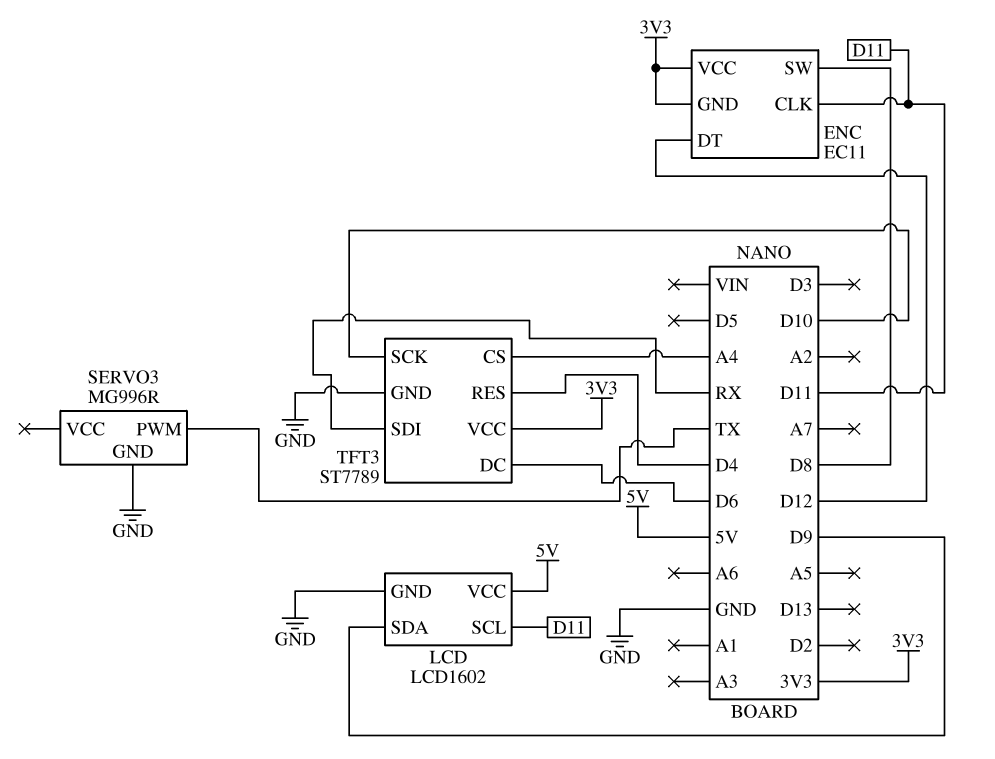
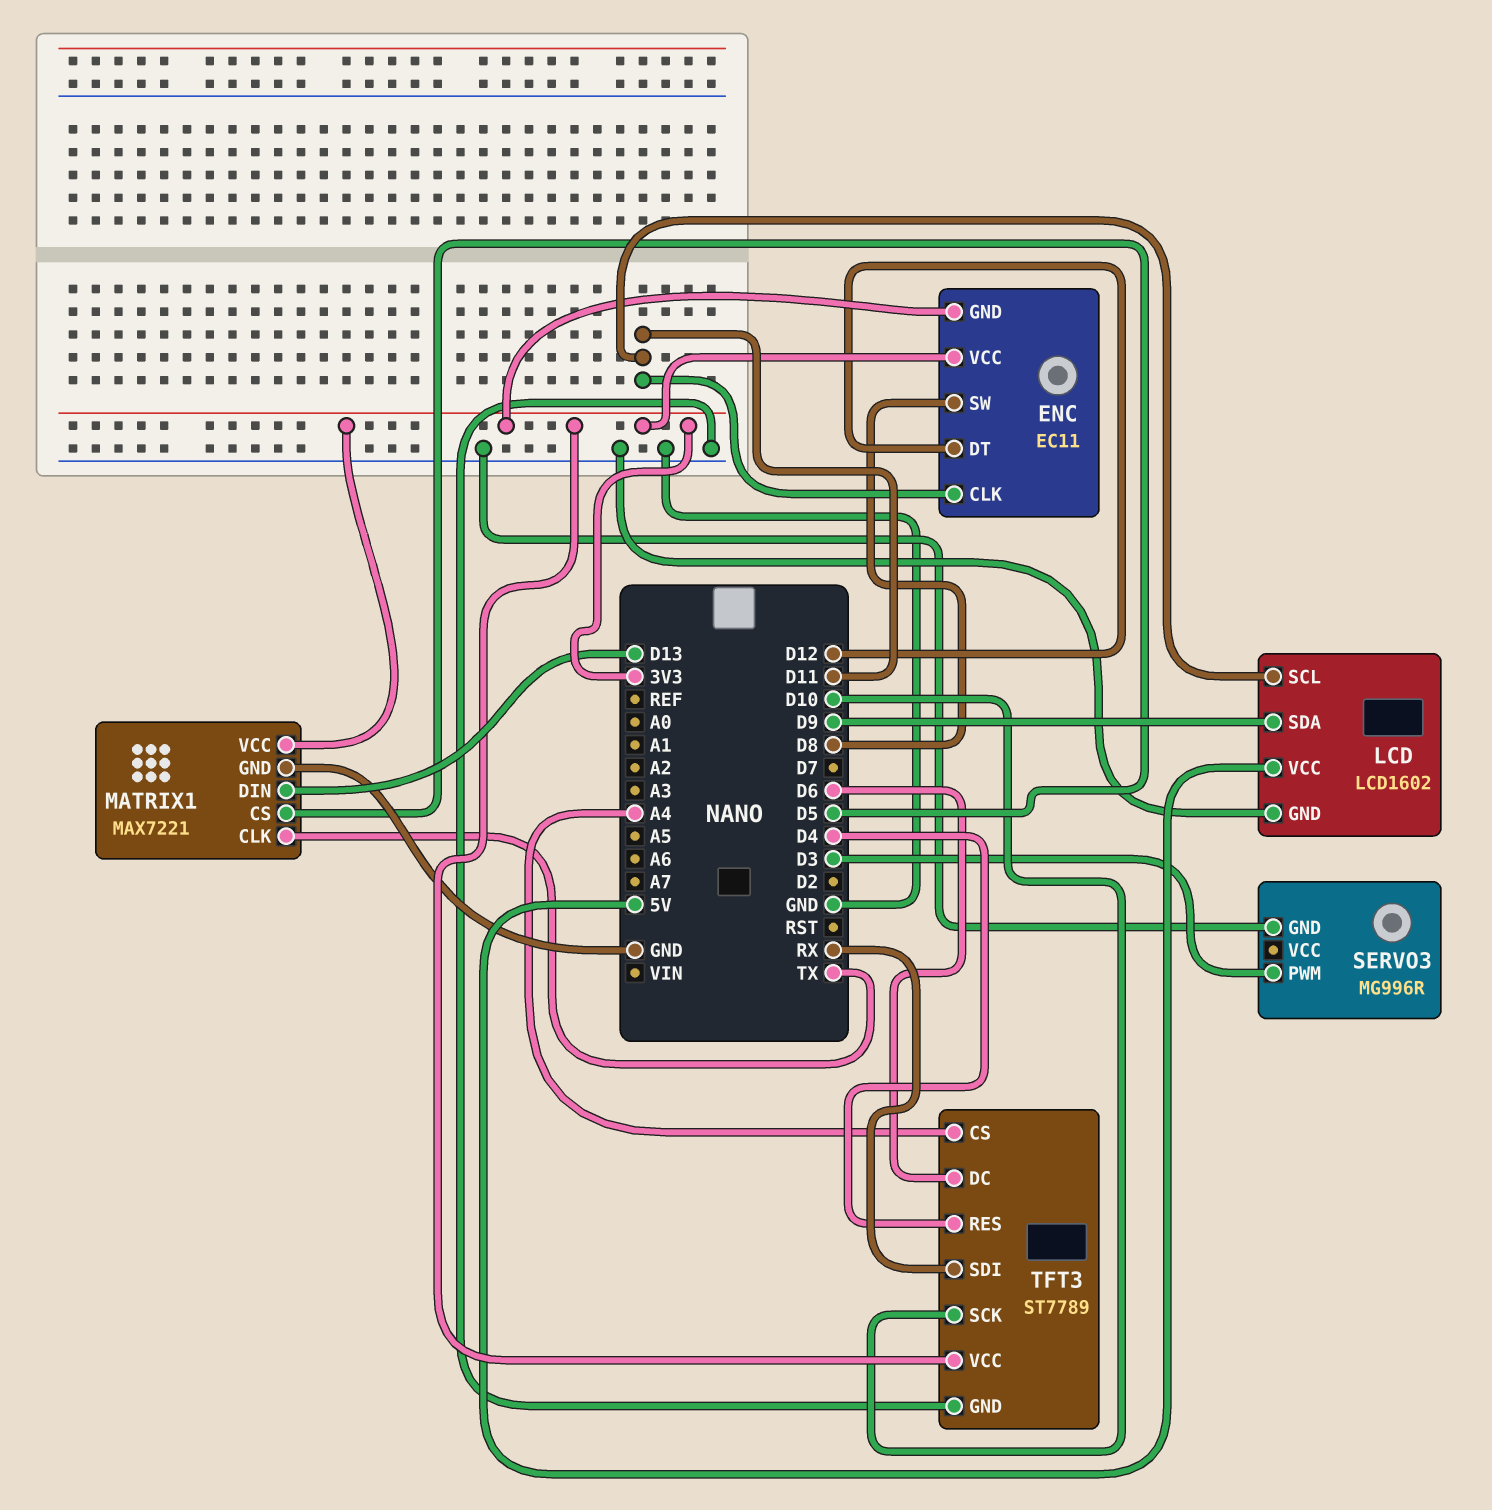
MATRIX1: none -> MAX7221
MATRIX1 pin CLK: none -> TX
MATRIX1 pin CS: none -> D5
MATRIX1 pin DIN: none -> D13
MATRIX1 pin GND: none -> GND
MATRIX1 pin VCC: none -> 3V3
SERVO3 pin PWM: TX -> D3

